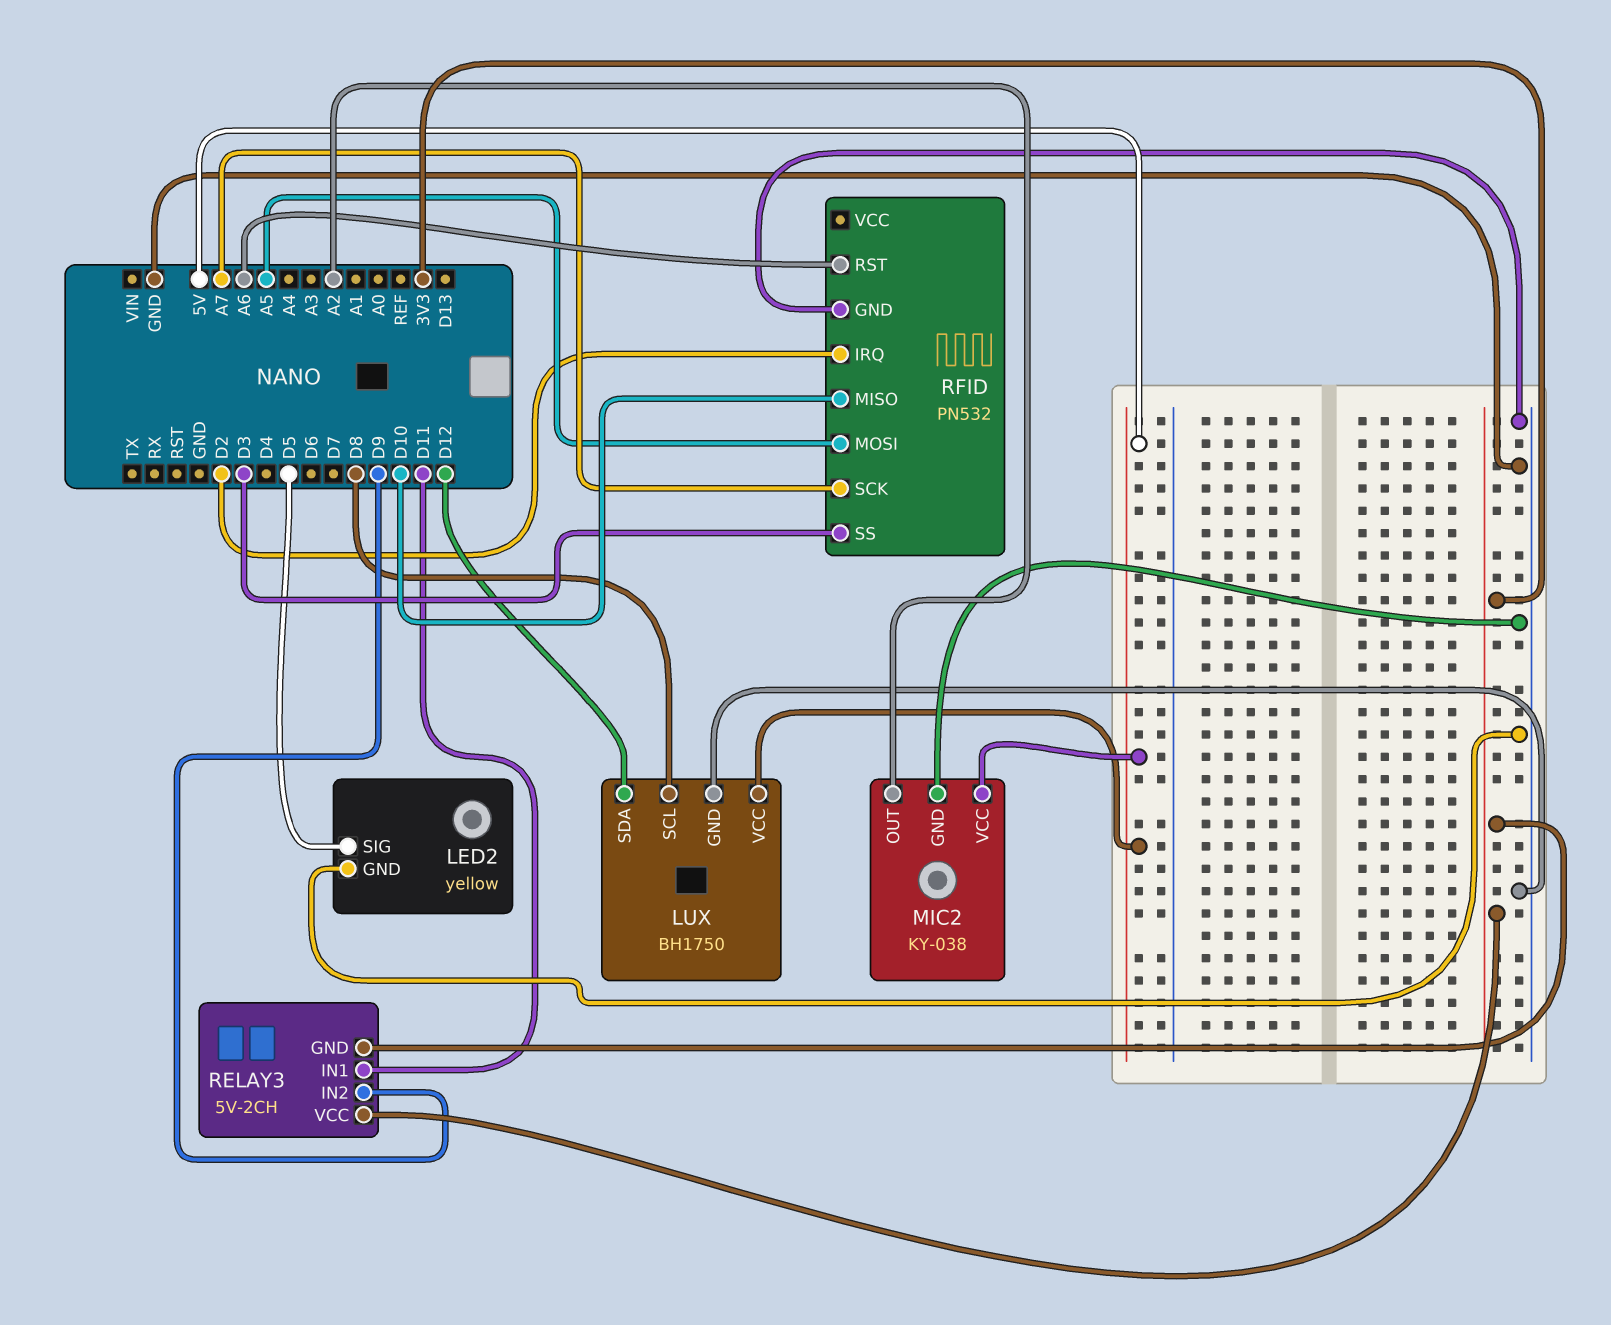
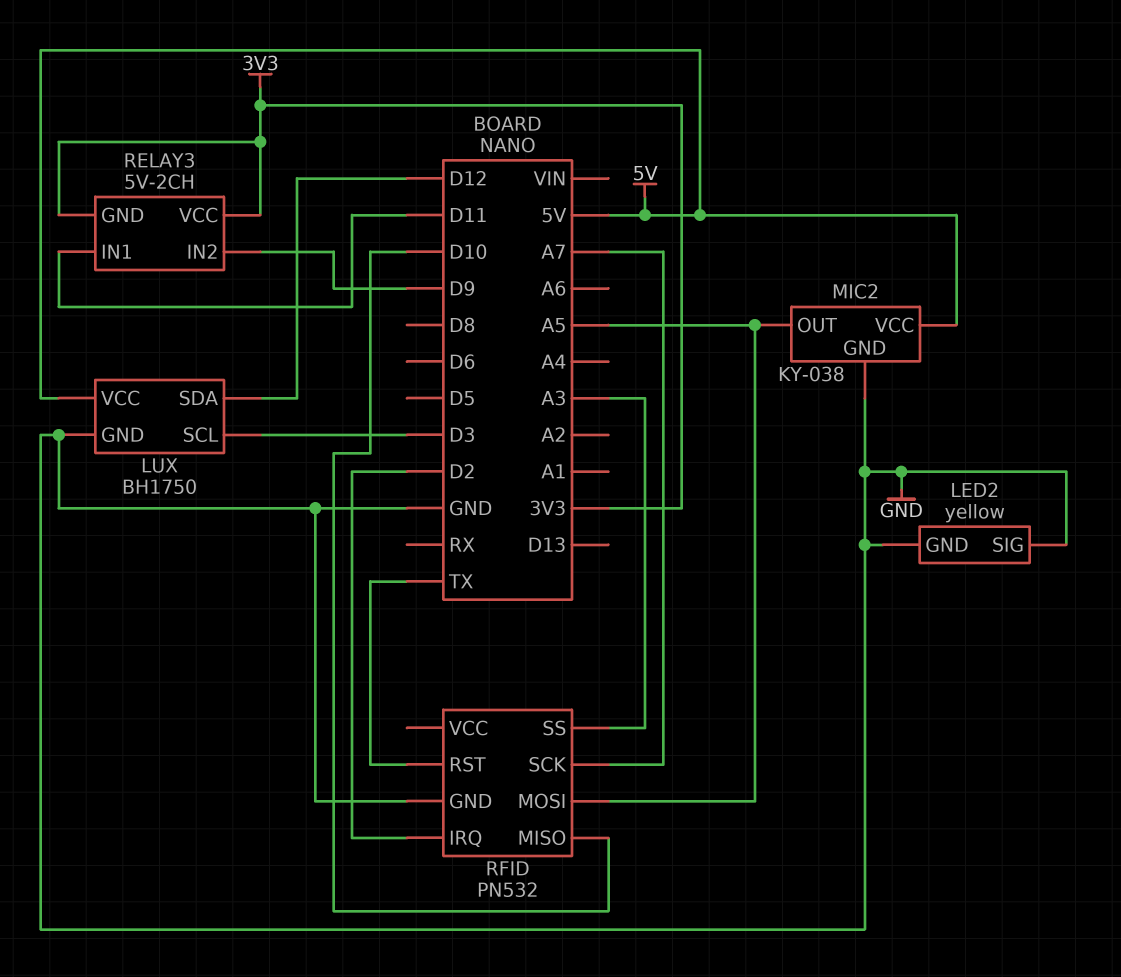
LED2 pin SIG: D5 -> GND
LUX pin SCL: D8 -> D3
MIC2 pin OUT: A2 -> A5
RFID pin RST: A6 -> TX
RFID pin SS: D3 -> A3

